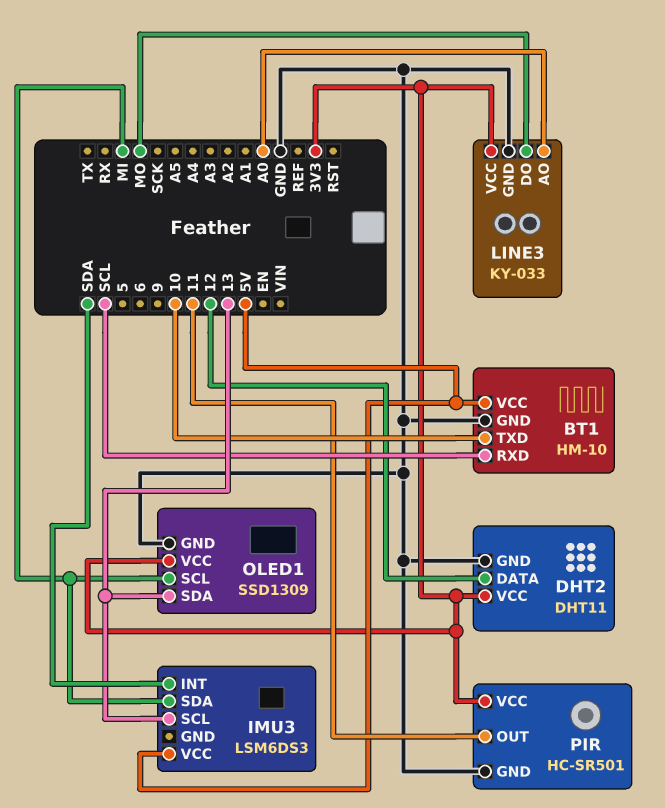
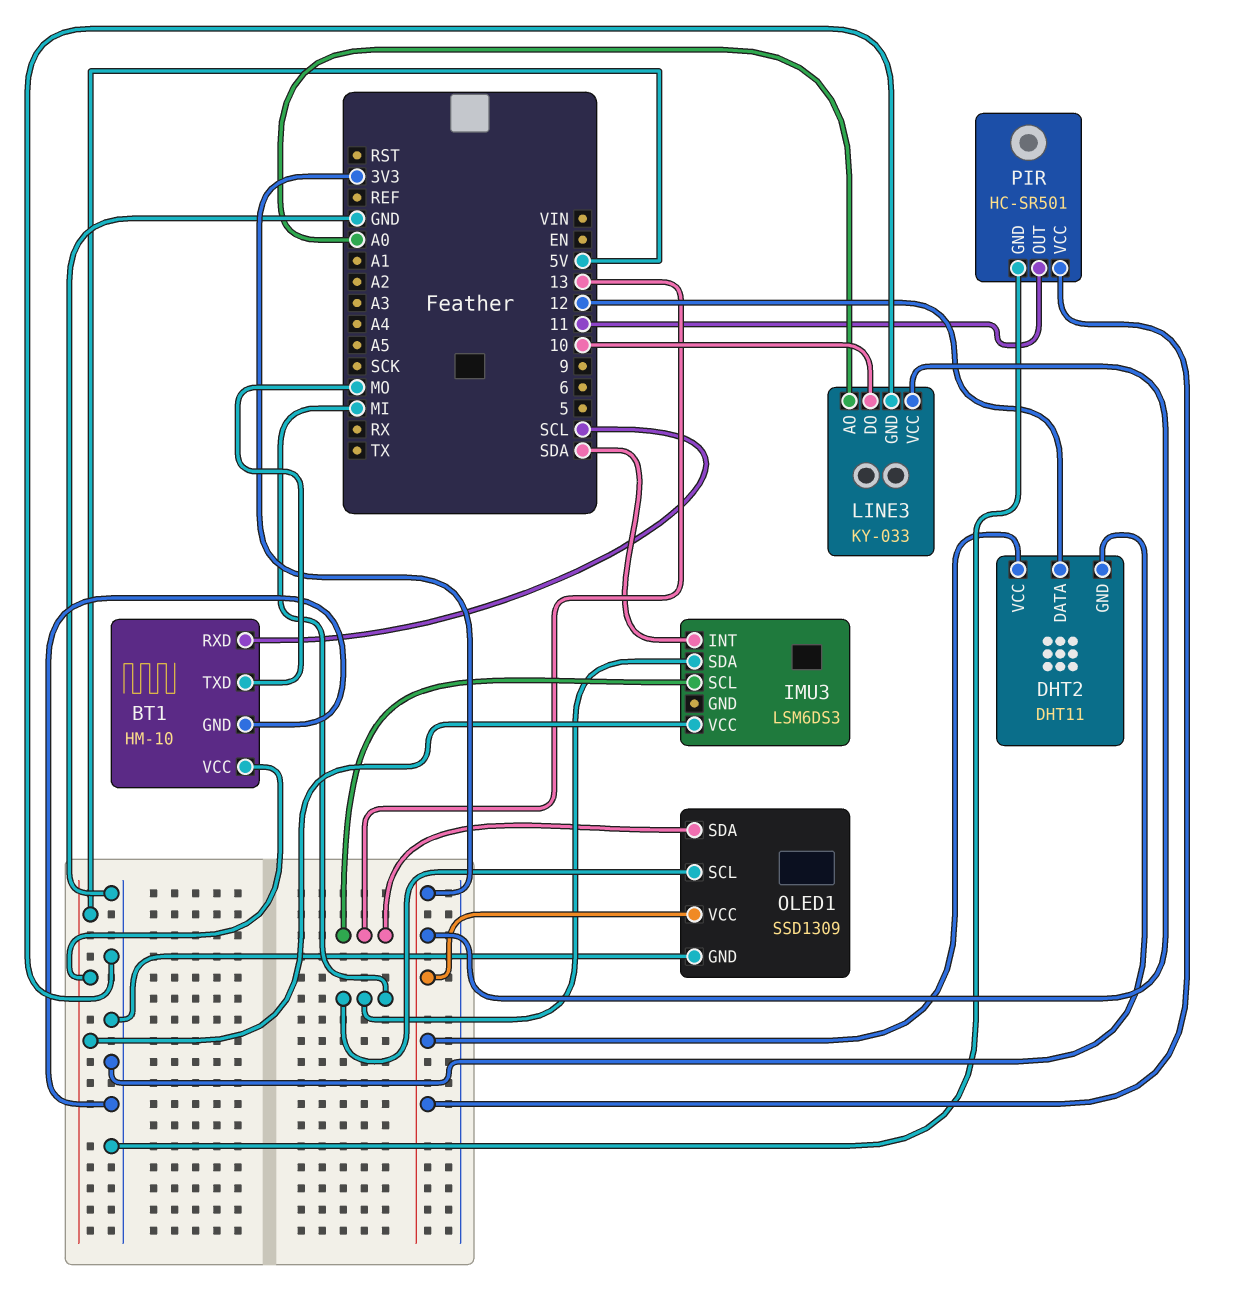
BT1 pin TXD: 10 -> MO
LINE3 pin DO: MO -> 10

